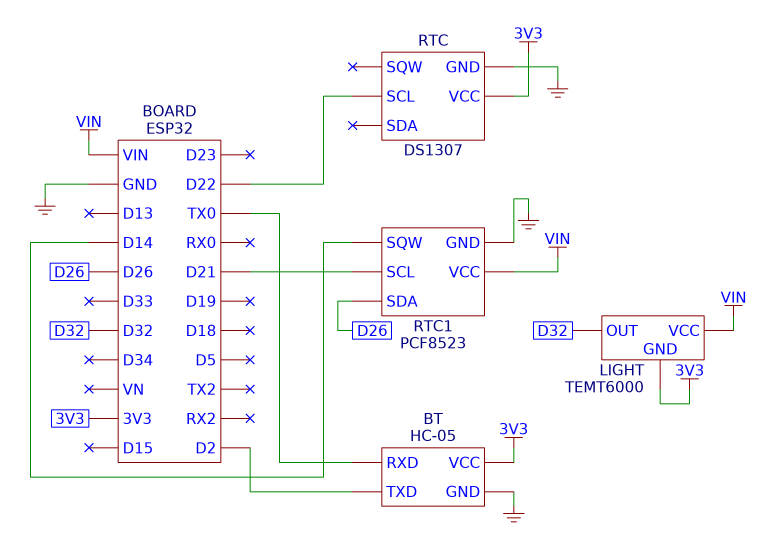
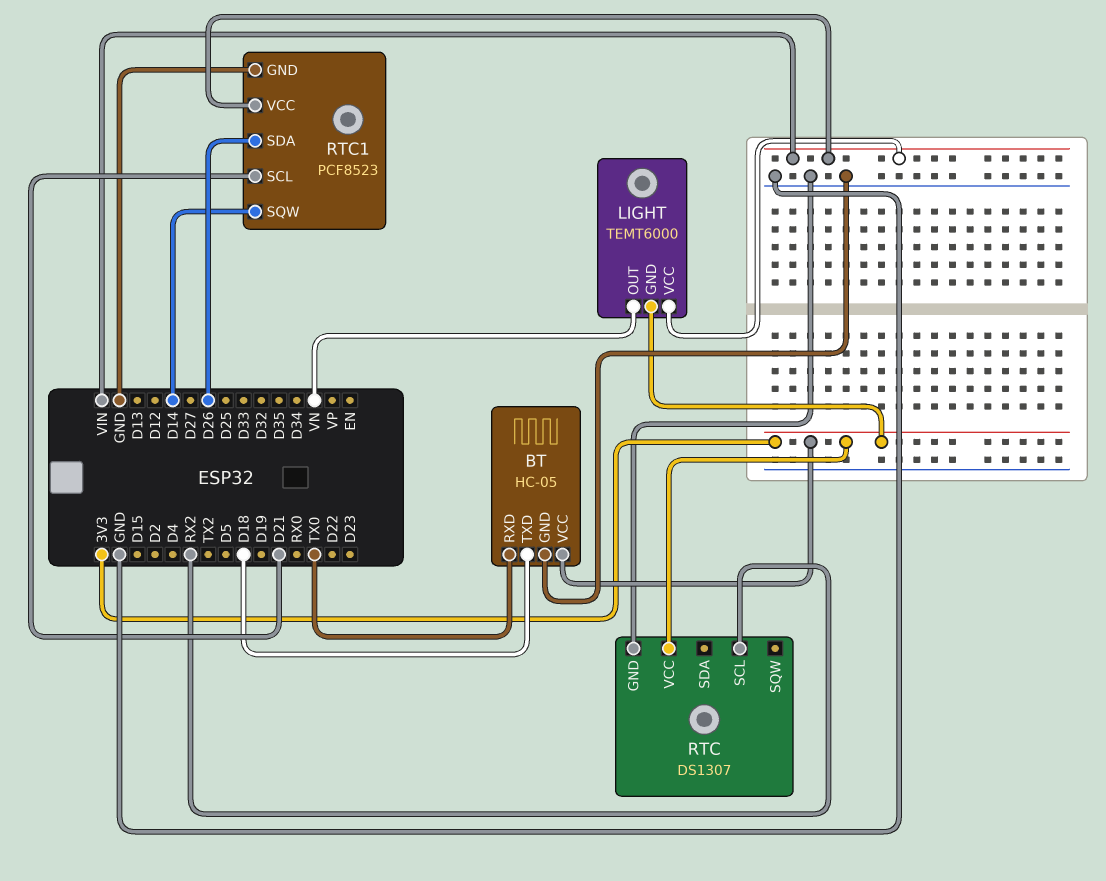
BT pin TXD: D2 -> D18
LIGHT pin OUT: D32 -> VN
RTC pin SCL: D22 -> RX2

